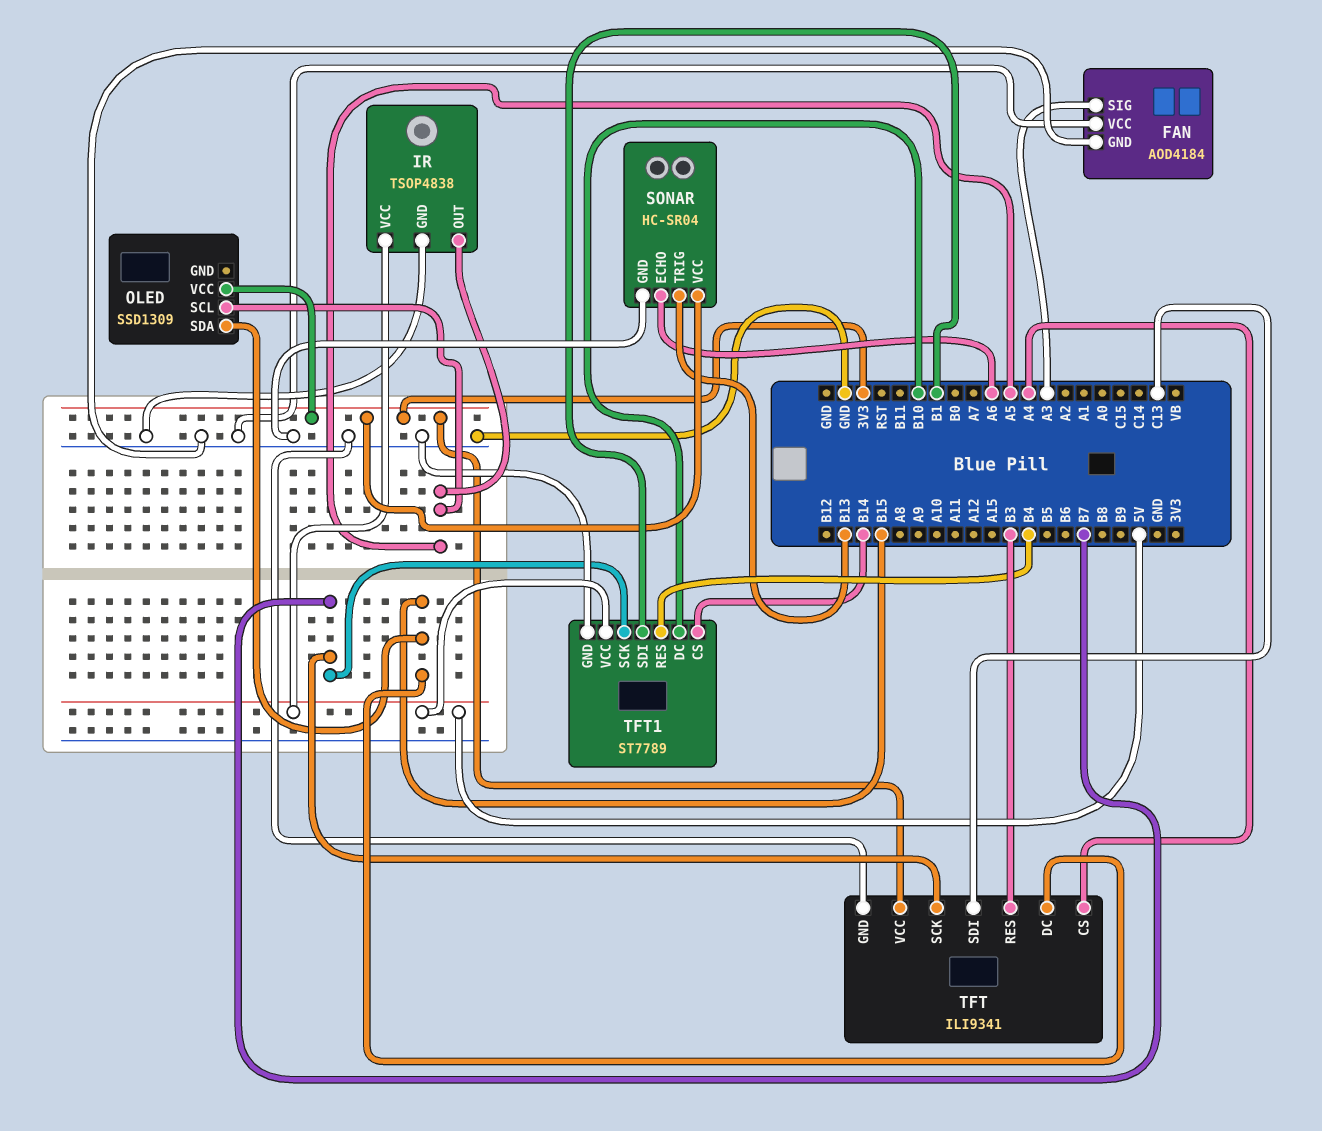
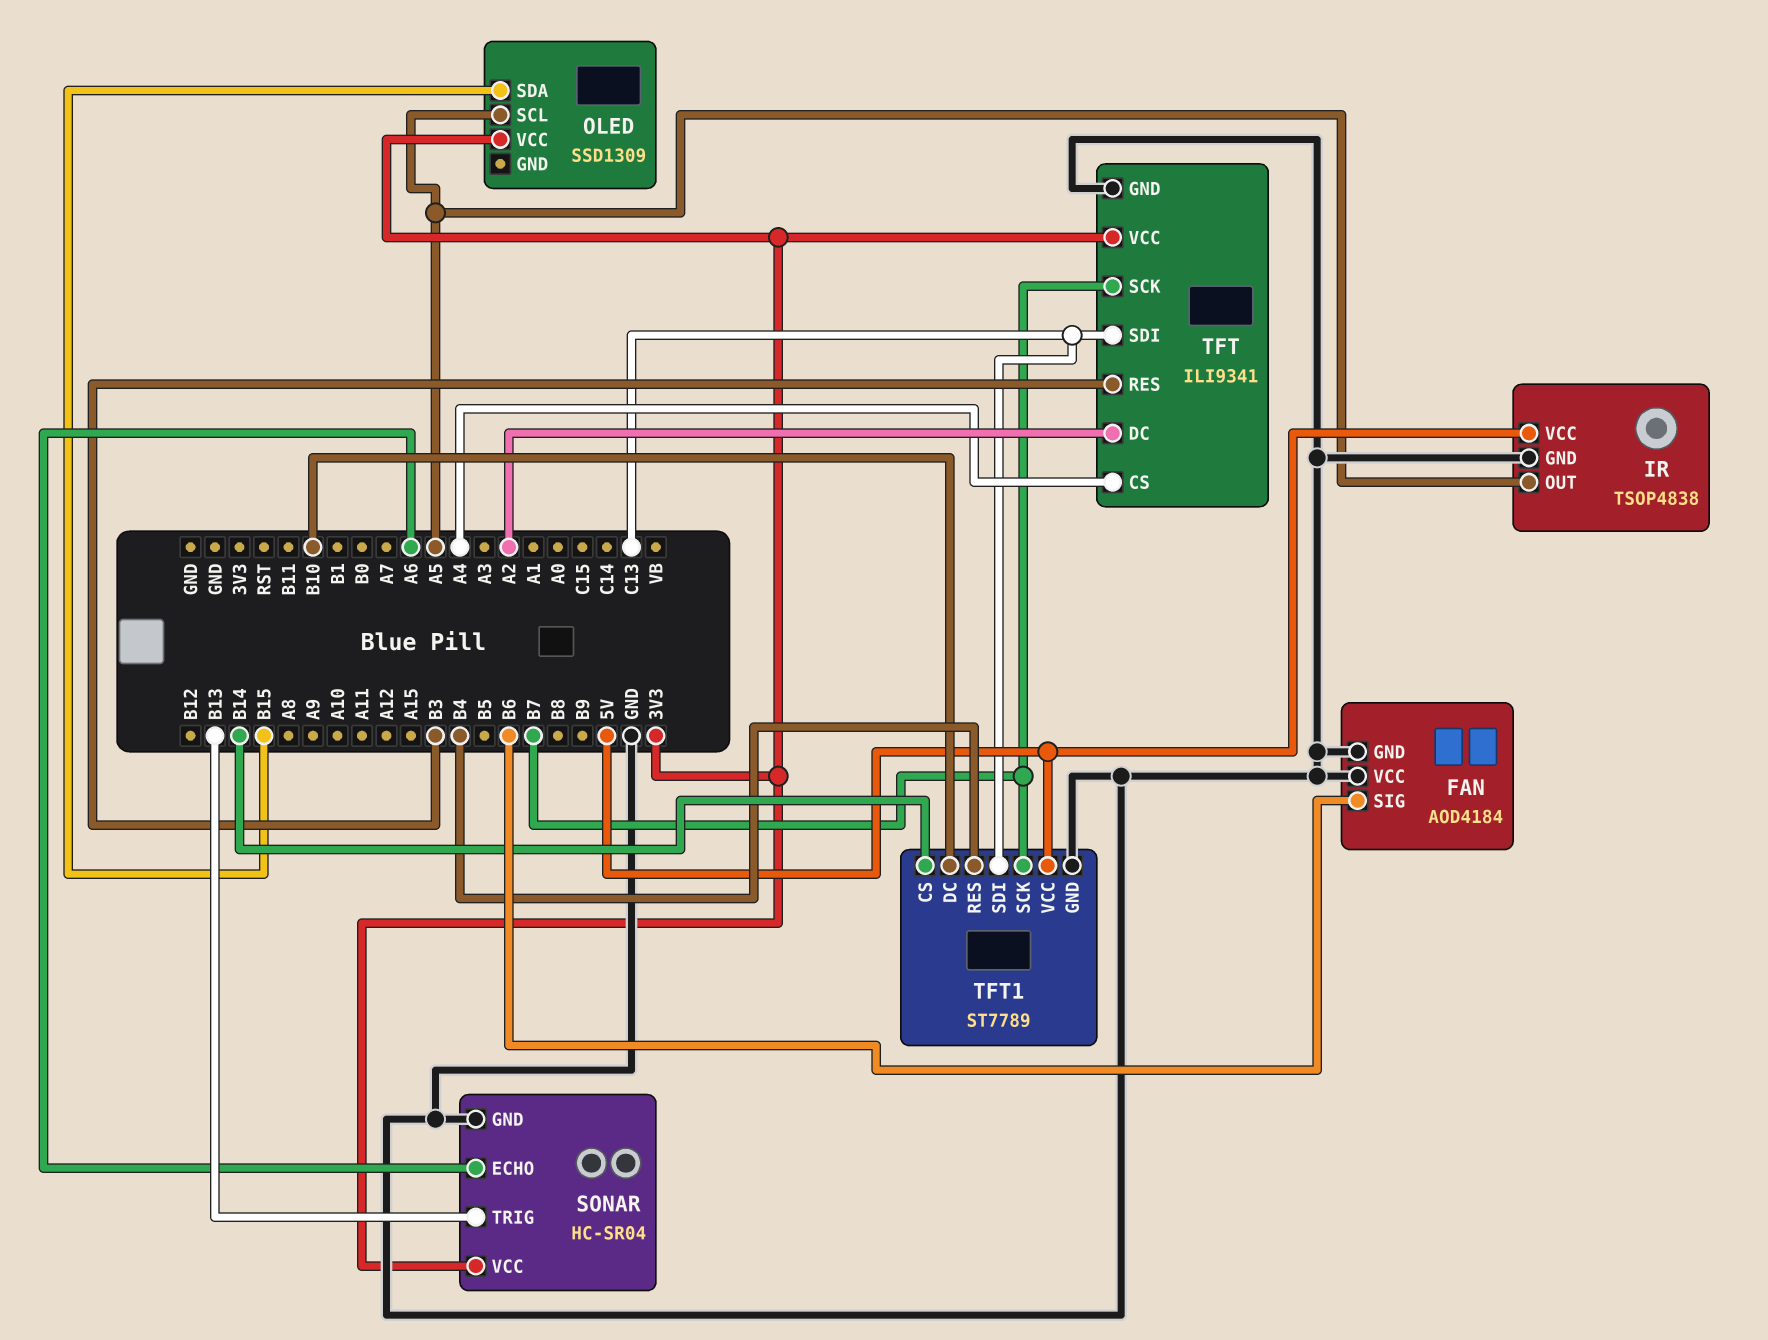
FAN pin SIG: A3 -> B6
TFT pin DC: B15 -> A2
TFT1 pin SDI: B1 -> C13

